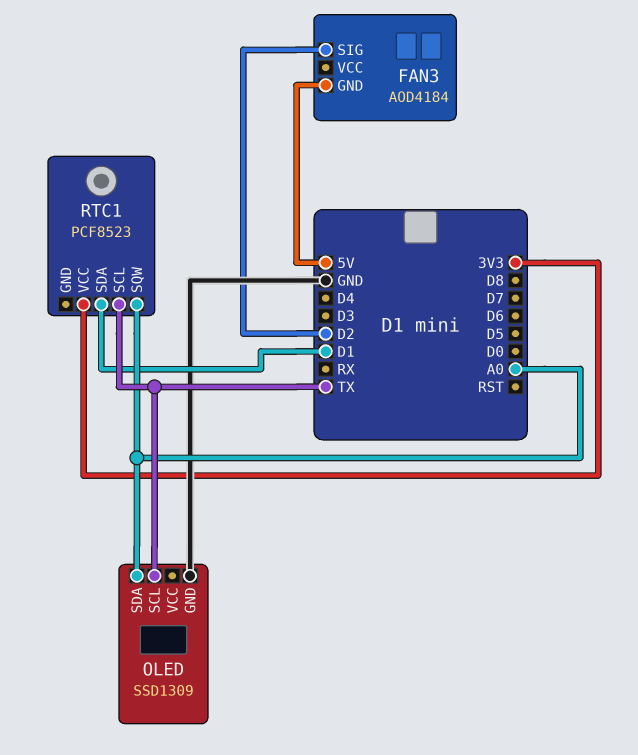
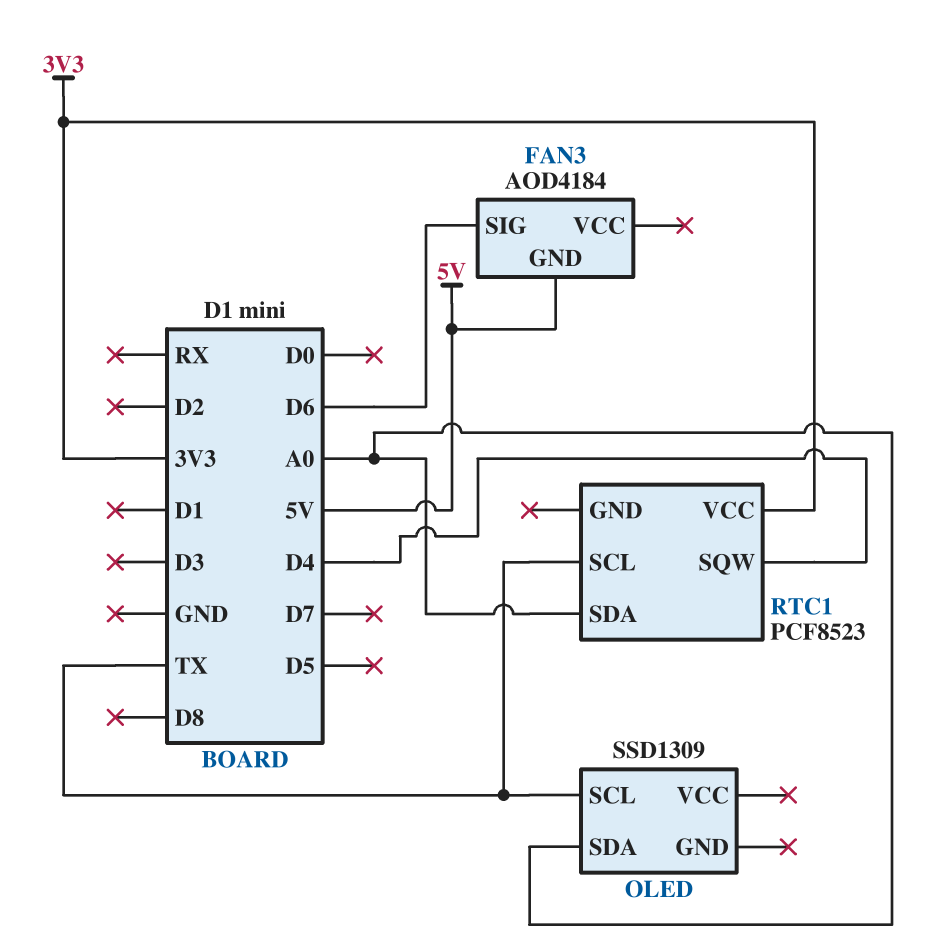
FAN3 pin SIG: D2 -> D6
OLED pin GND: GND -> none
RTC1 pin SDA: D1 -> A0
RTC1 pin SQW: A0 -> D4

